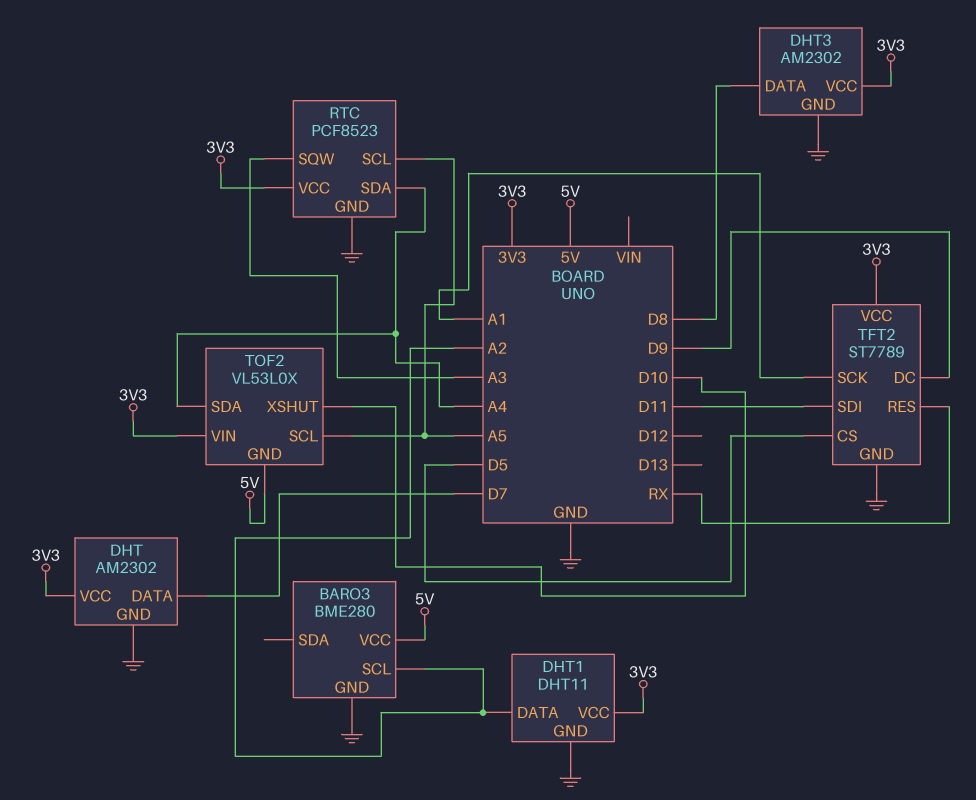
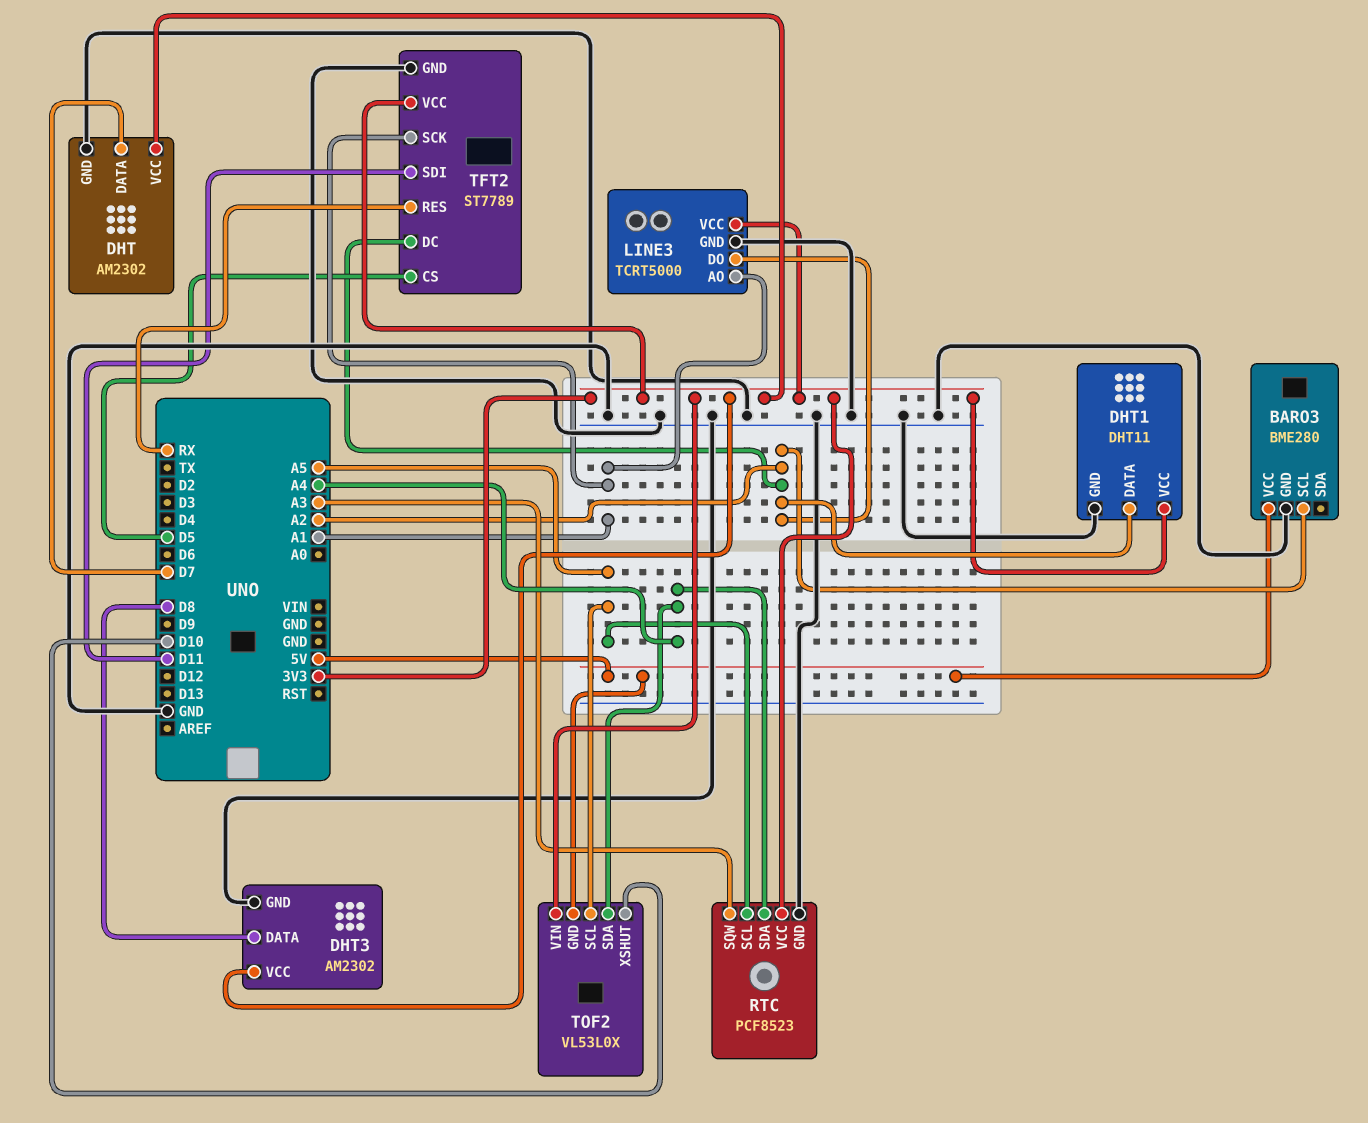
LINE3: none -> TCRT5000
LINE3 pin AO: none -> A1
LINE3 pin DO: none -> A2
LINE3 pin GND: none -> GND
LINE3 pin VCC: none -> 3V3
TFT2 pin DC: D9 -> A2

